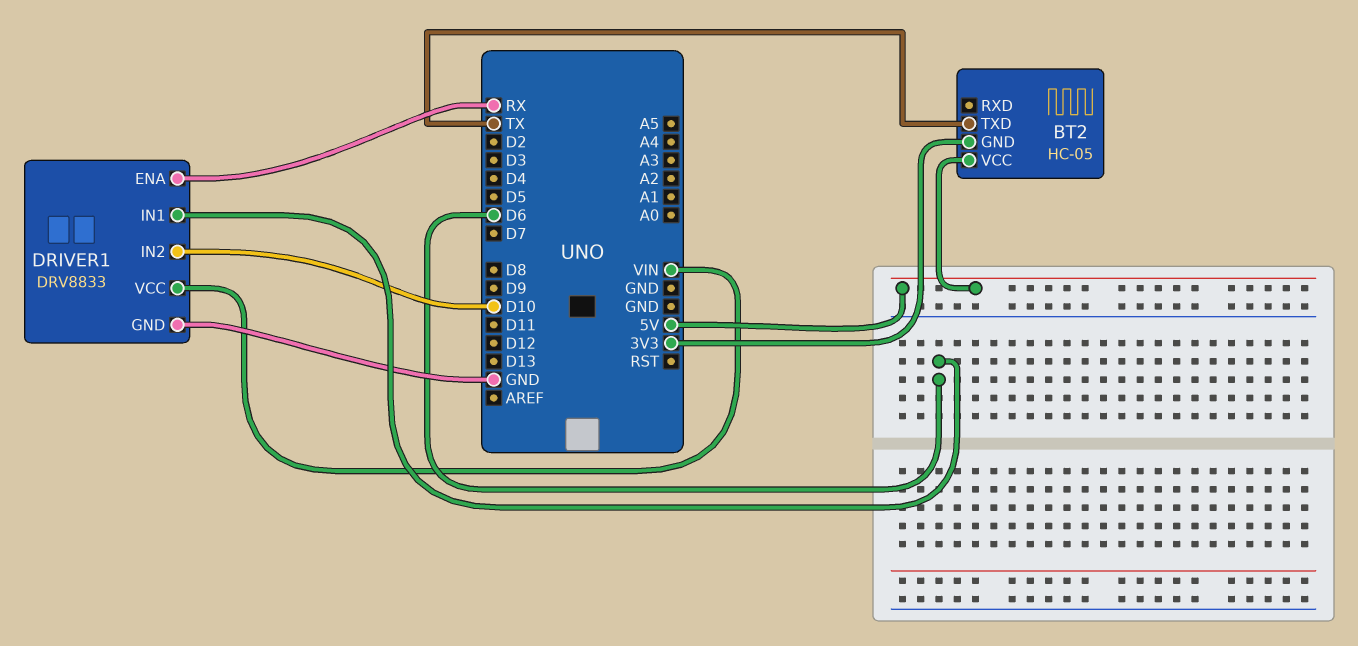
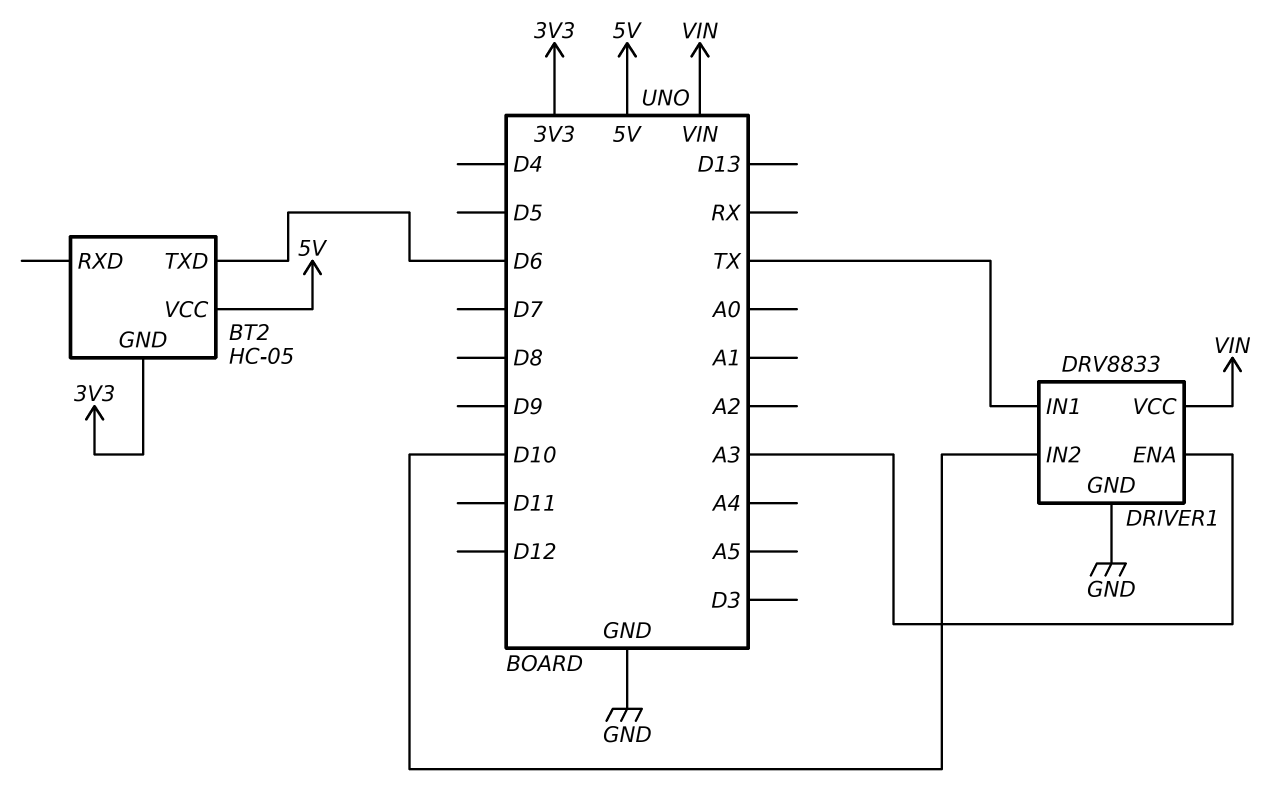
BT2 pin TXD: TX -> D6
DRIVER1 pin ENA: RX -> A3
DRIVER1 pin IN1: D6 -> TX

